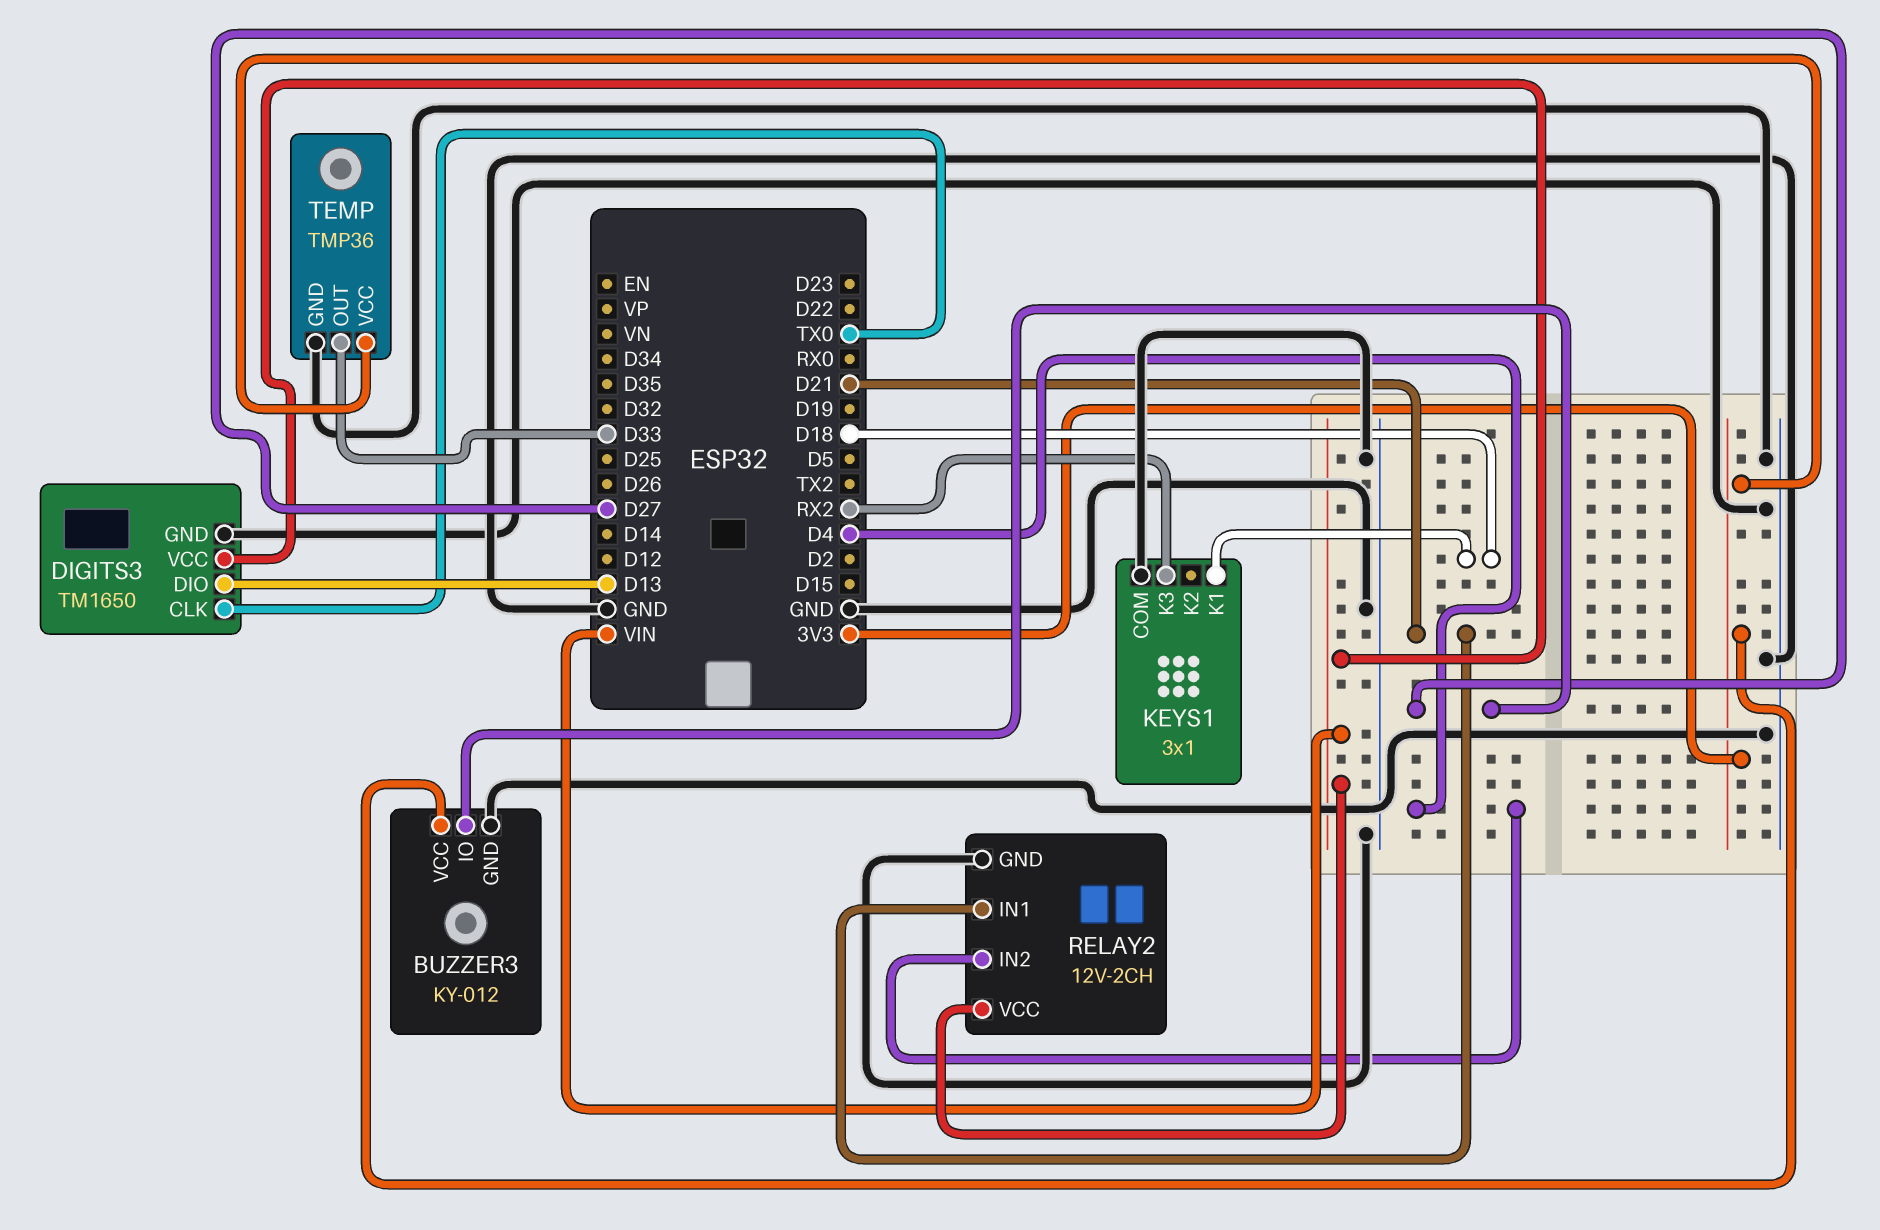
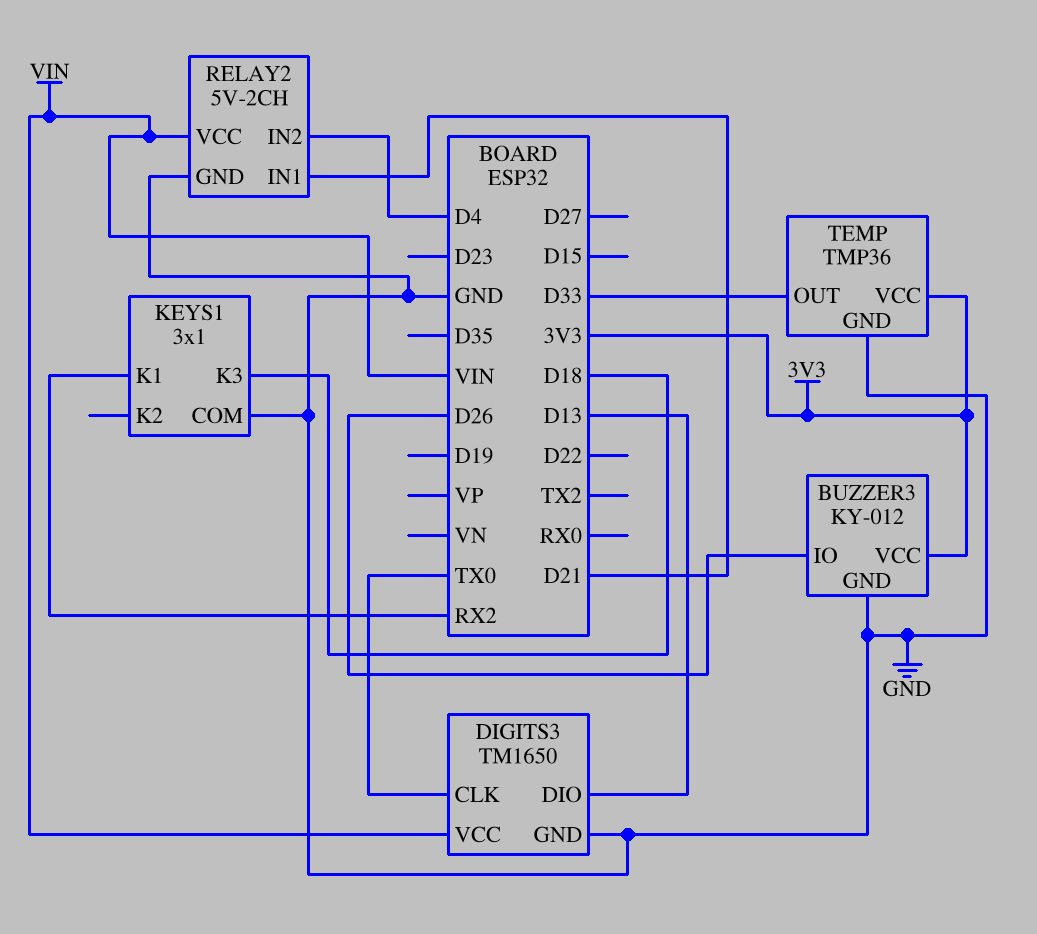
BUZZER3 pin IO: D27 -> D26
KEYS1 pin K1: D18 -> RX2
KEYS1 pin K3: RX2 -> D18
RELAY2: 12V-2CH -> 5V-2CH

